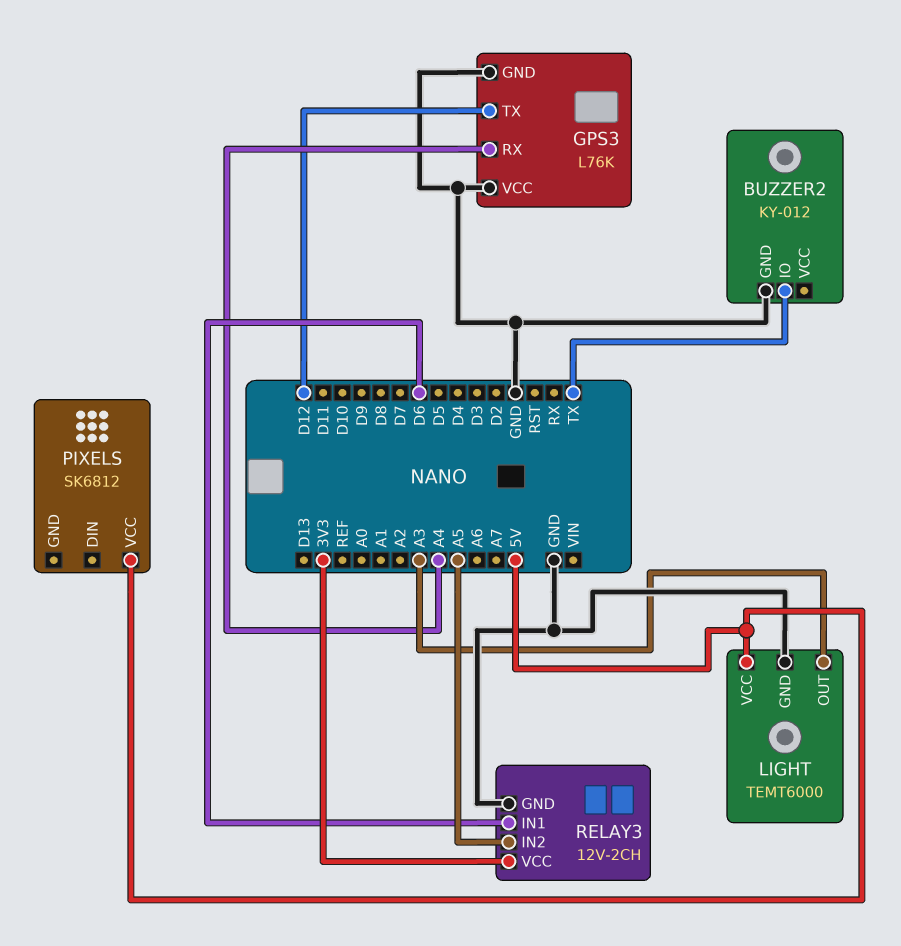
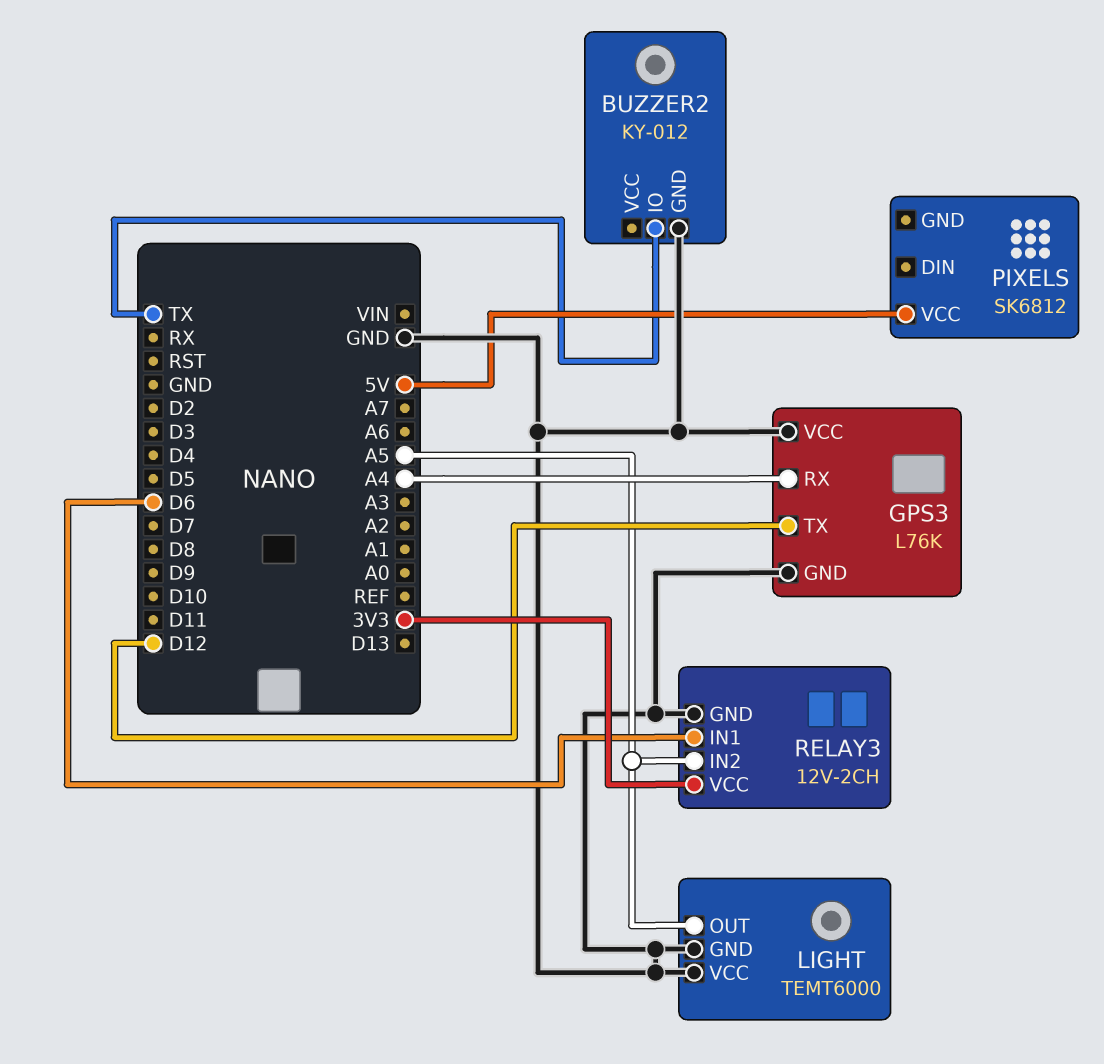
LIGHT pin OUT: A3 -> A5
LIGHT pin VCC: 5V -> GND

